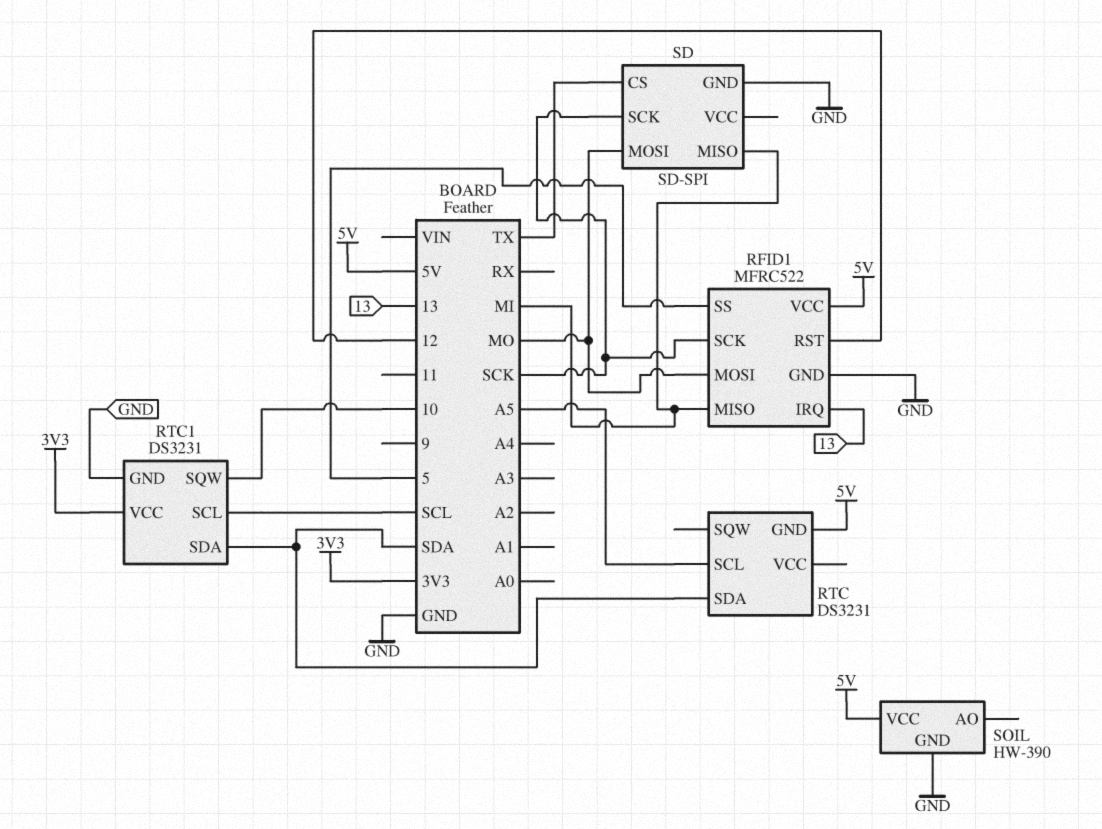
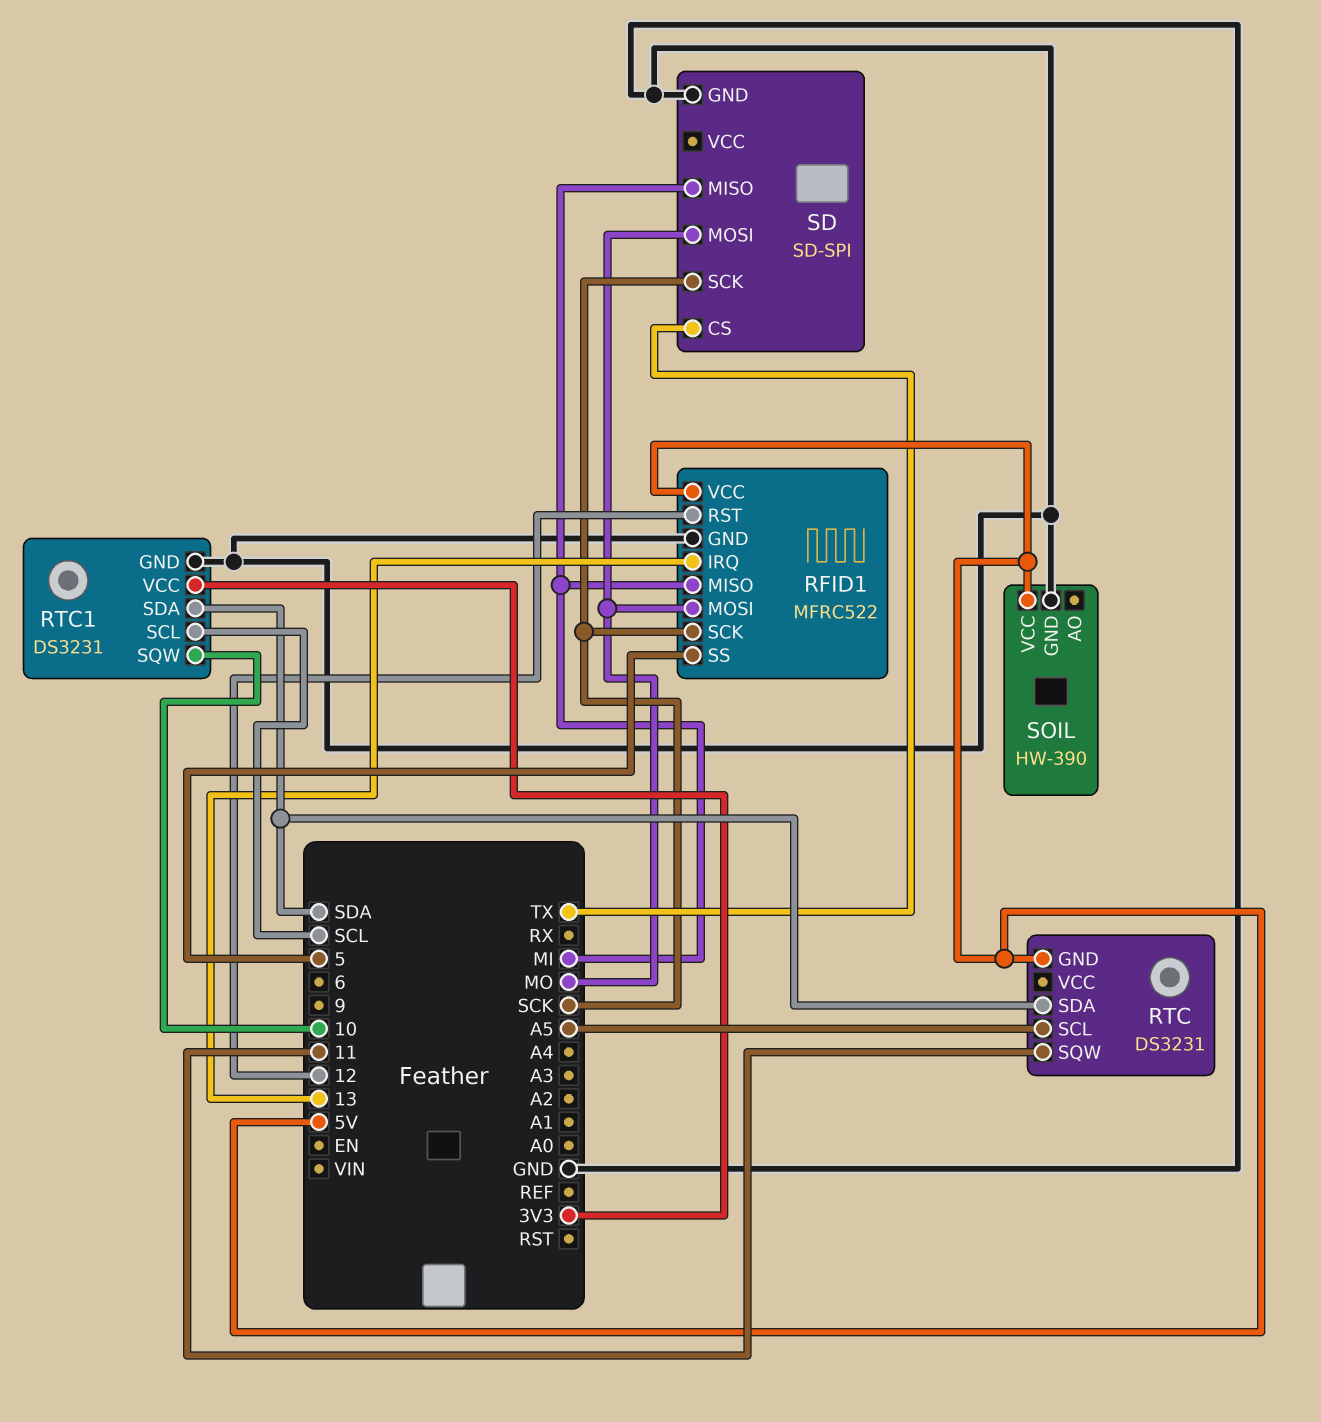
RTC pin SQW: none -> 11

